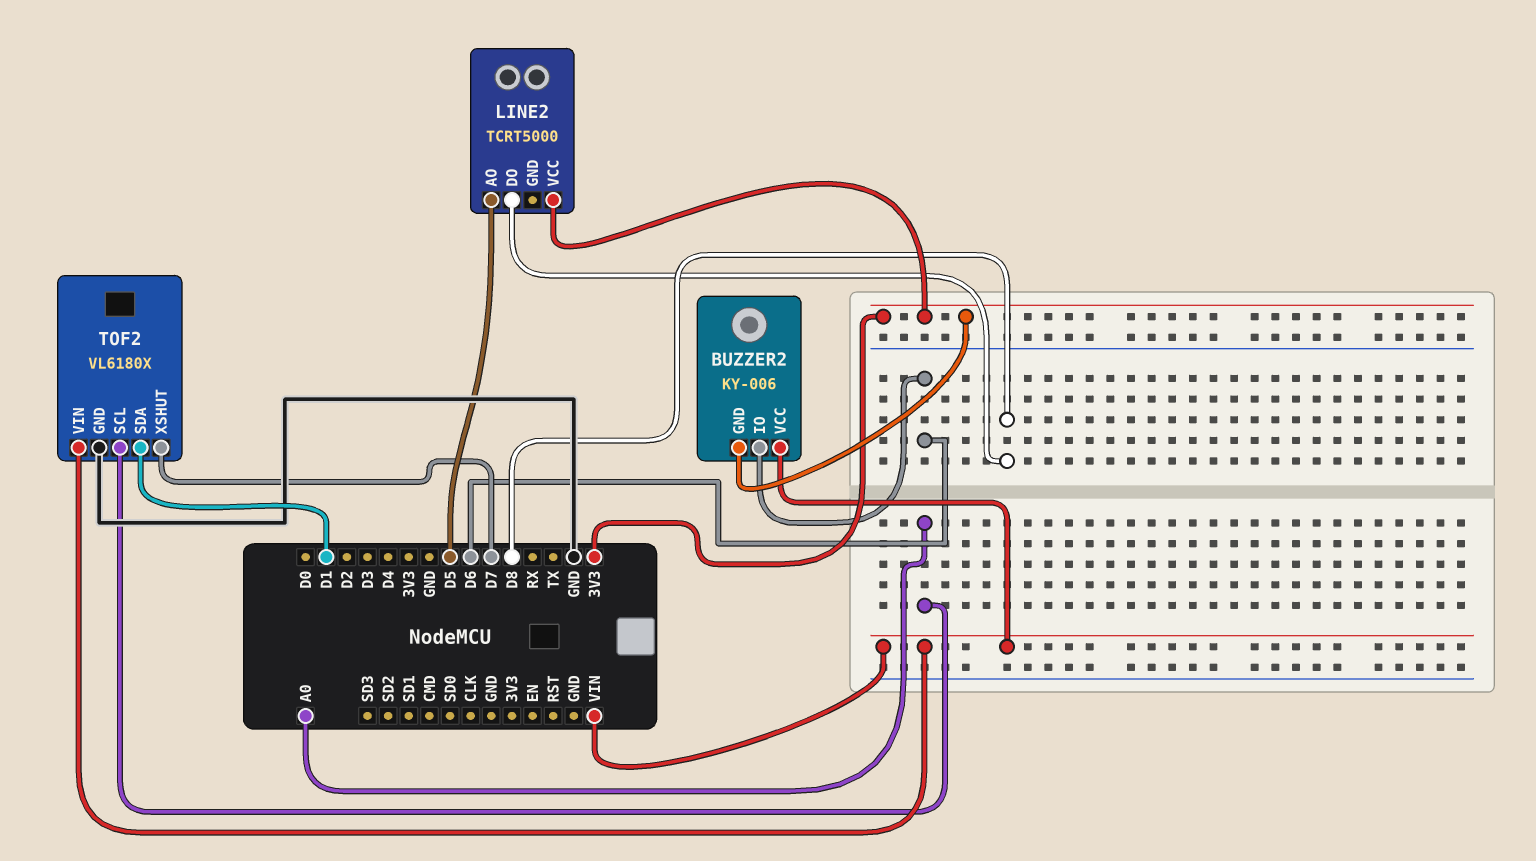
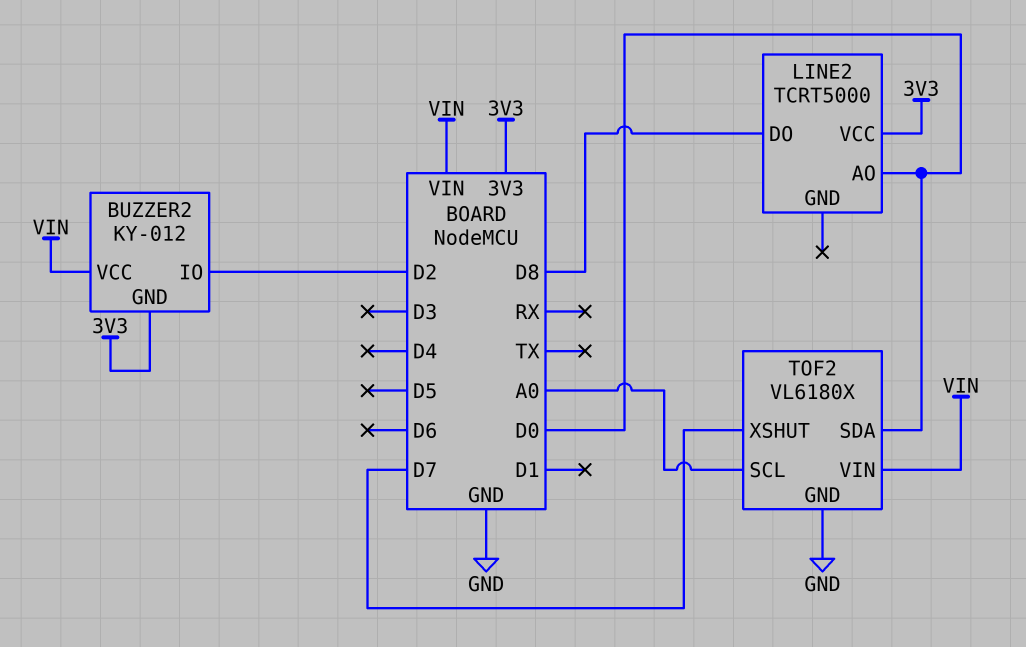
BUZZER2: KY-006 -> KY-012
BUZZER2 pin IO: D6 -> D2
LINE2 pin AO: D5 -> D0
TOF2 pin SDA: D1 -> D0

